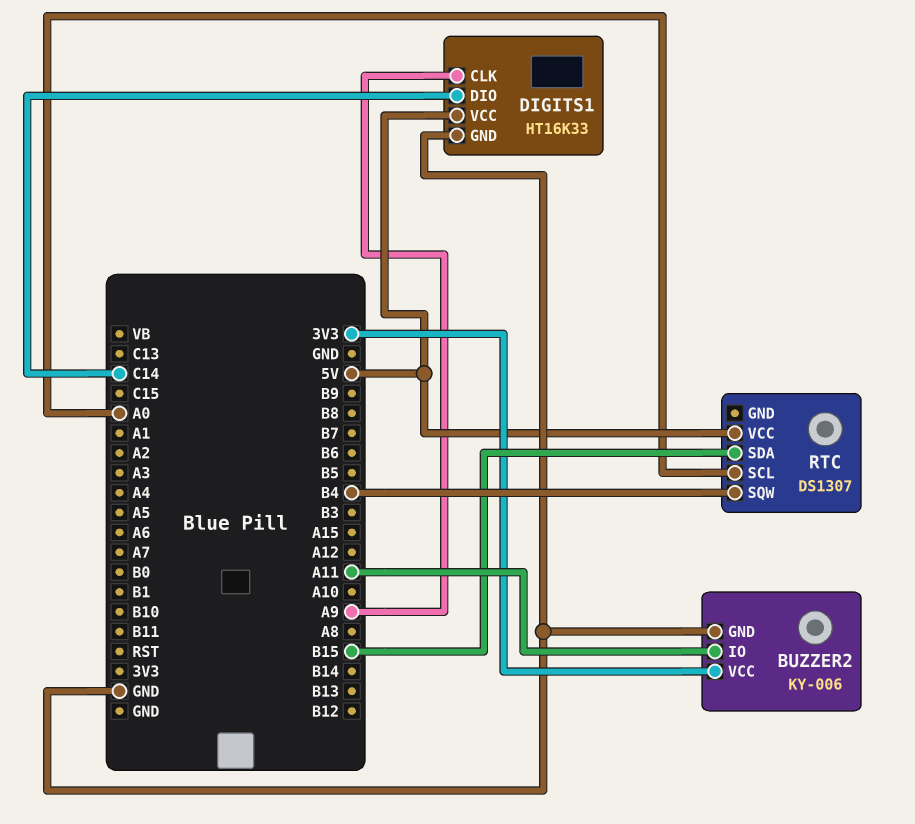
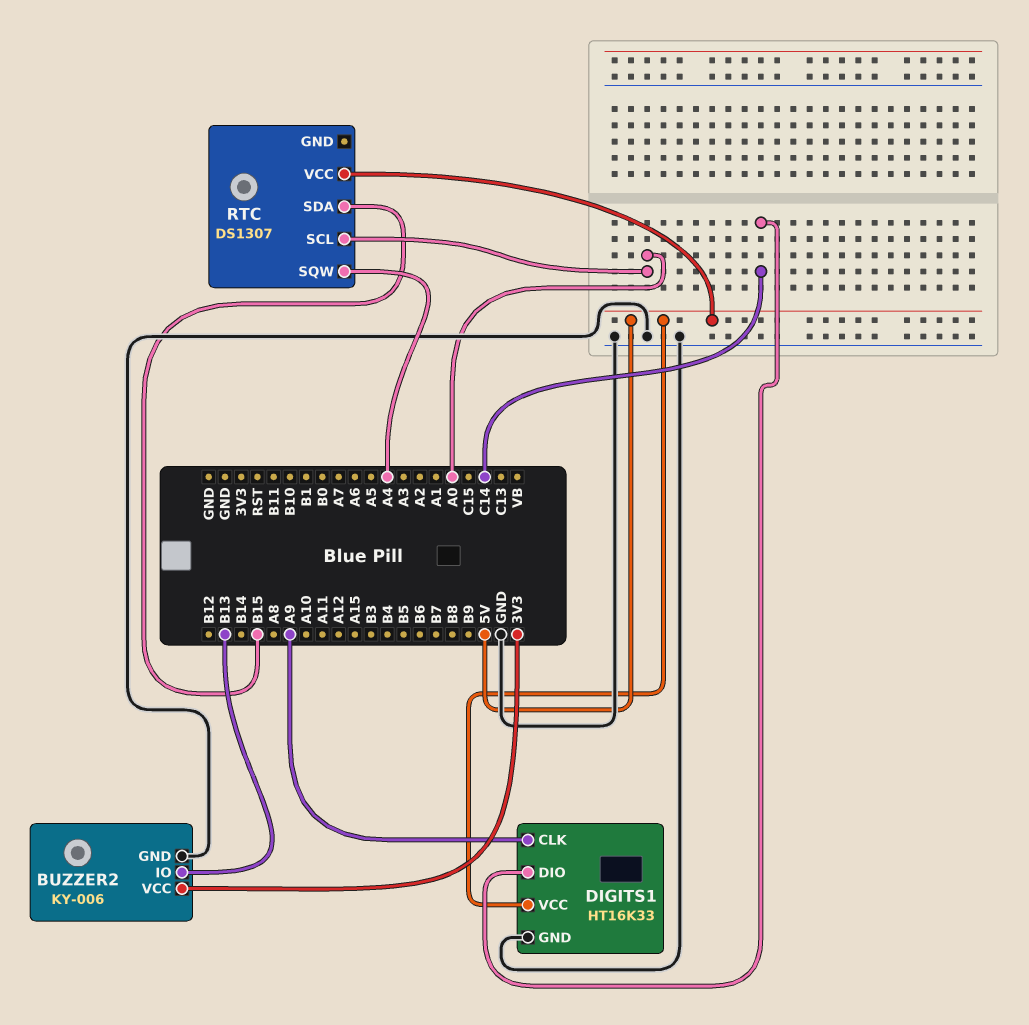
BUZZER2 pin IO: A11 -> B13
RTC pin SQW: B4 -> A4

